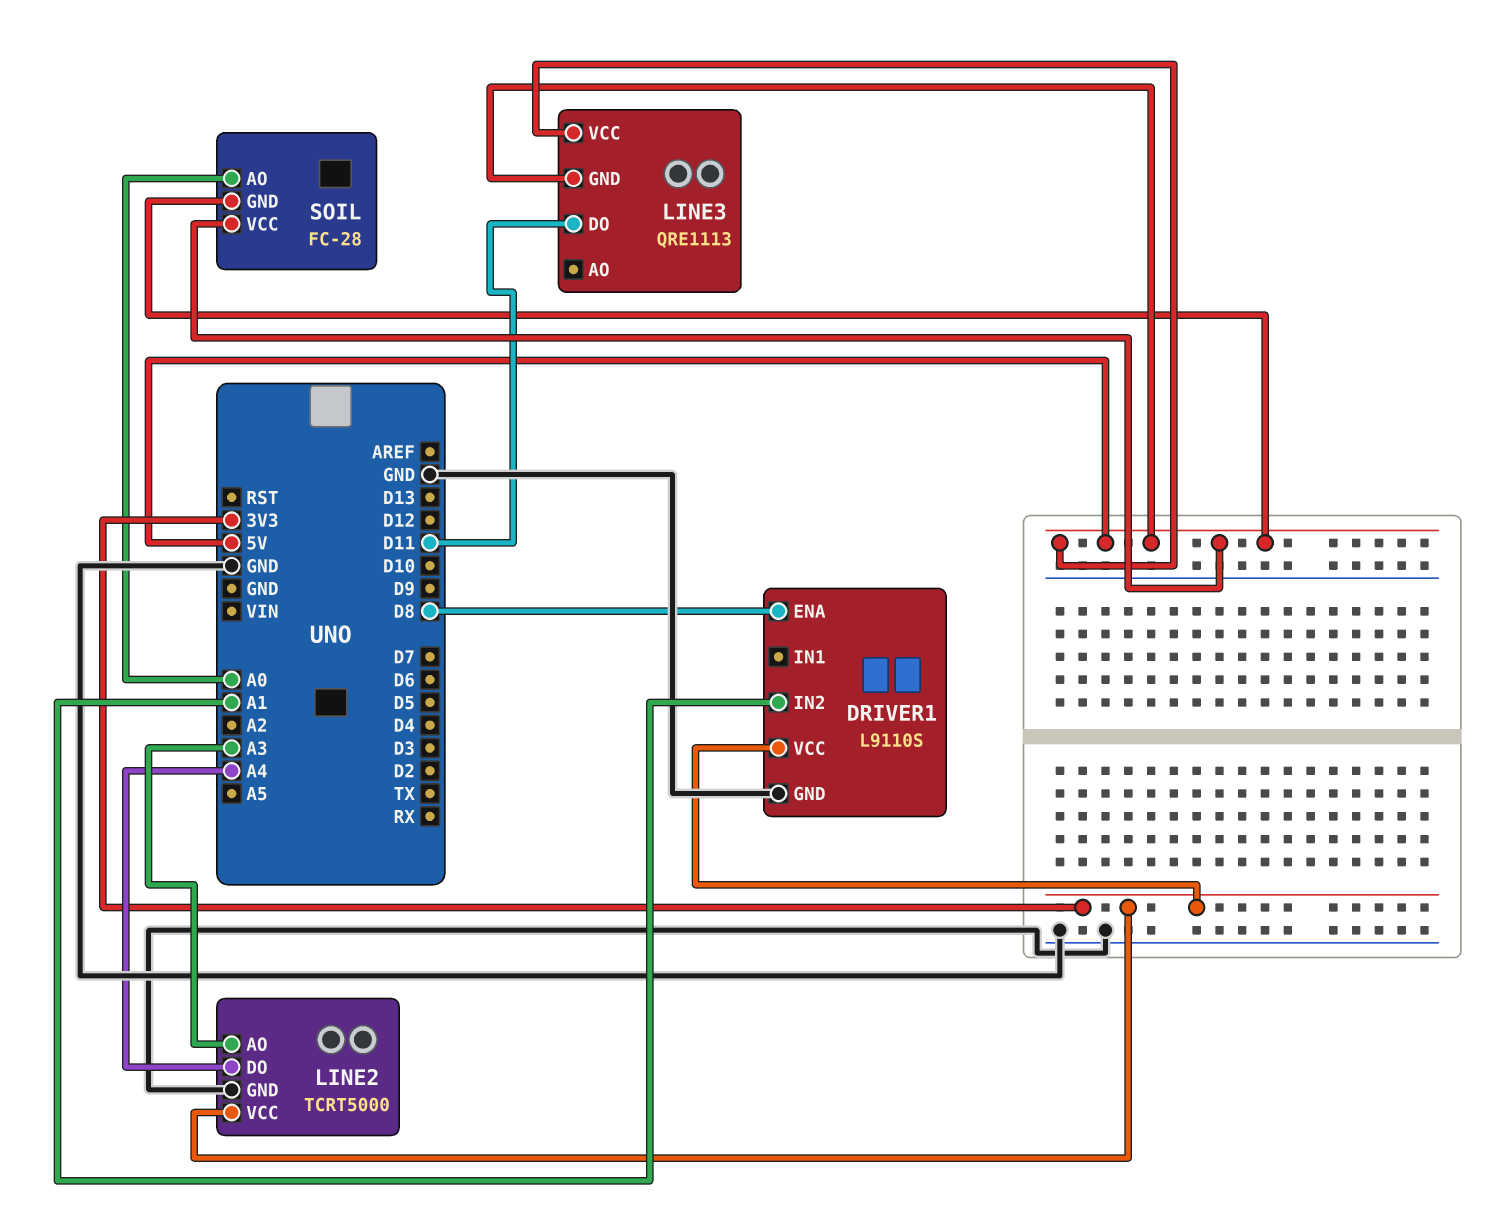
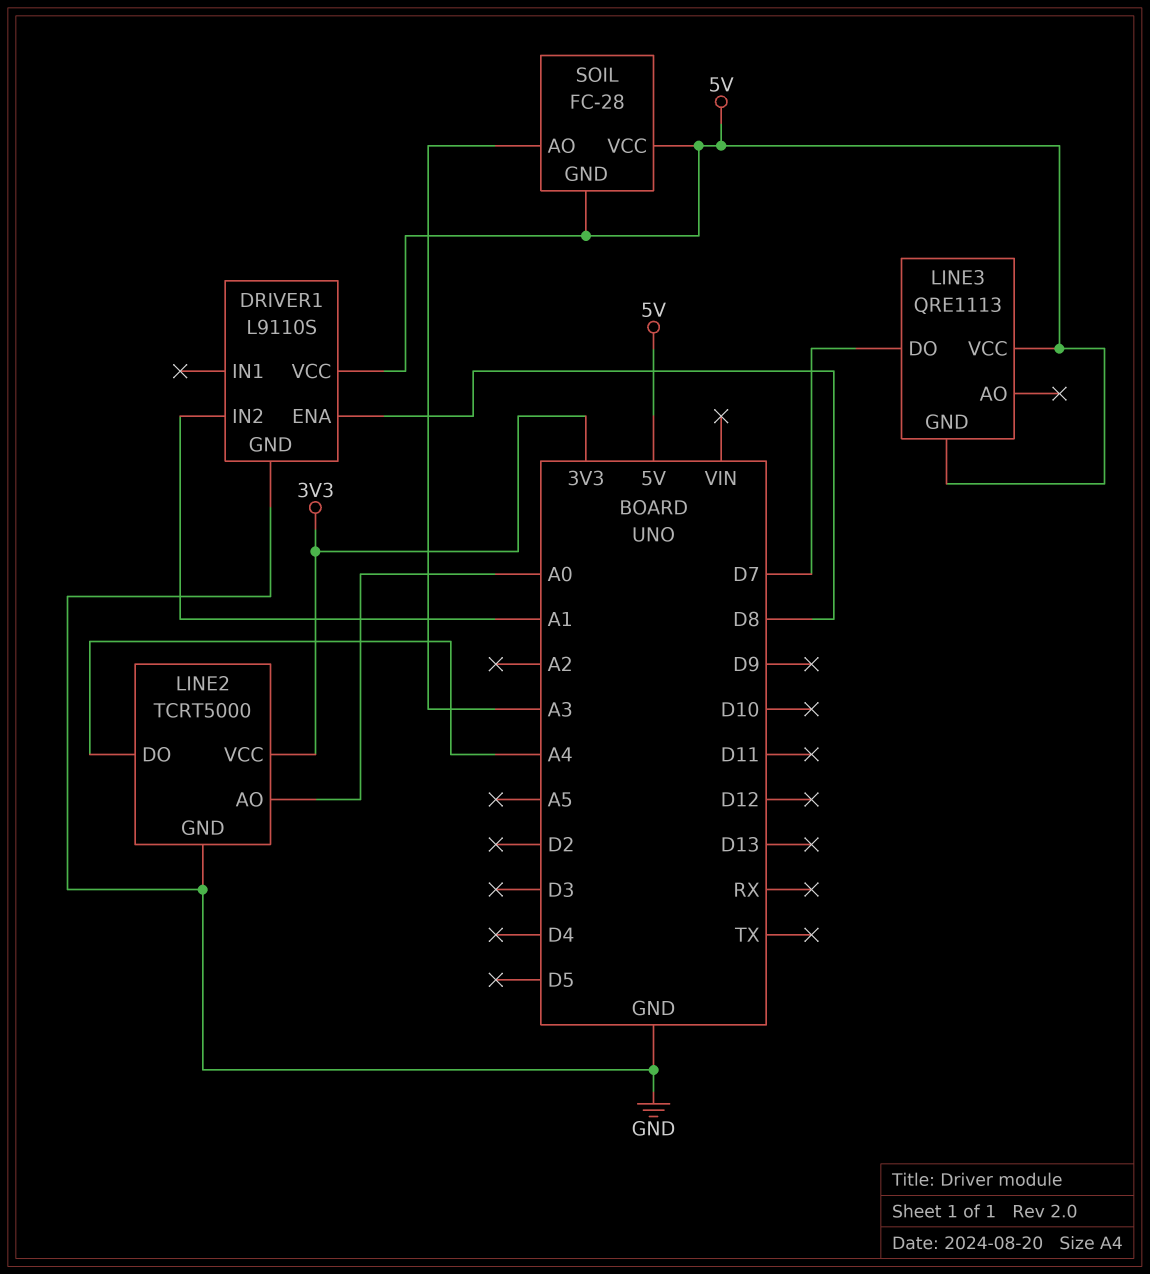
DRIVER1 pin VCC: 3V3 -> 5V
LINE2 pin AO: A3 -> A0
LINE3 pin DO: D11 -> D7
SOIL pin AO: A0 -> A3

